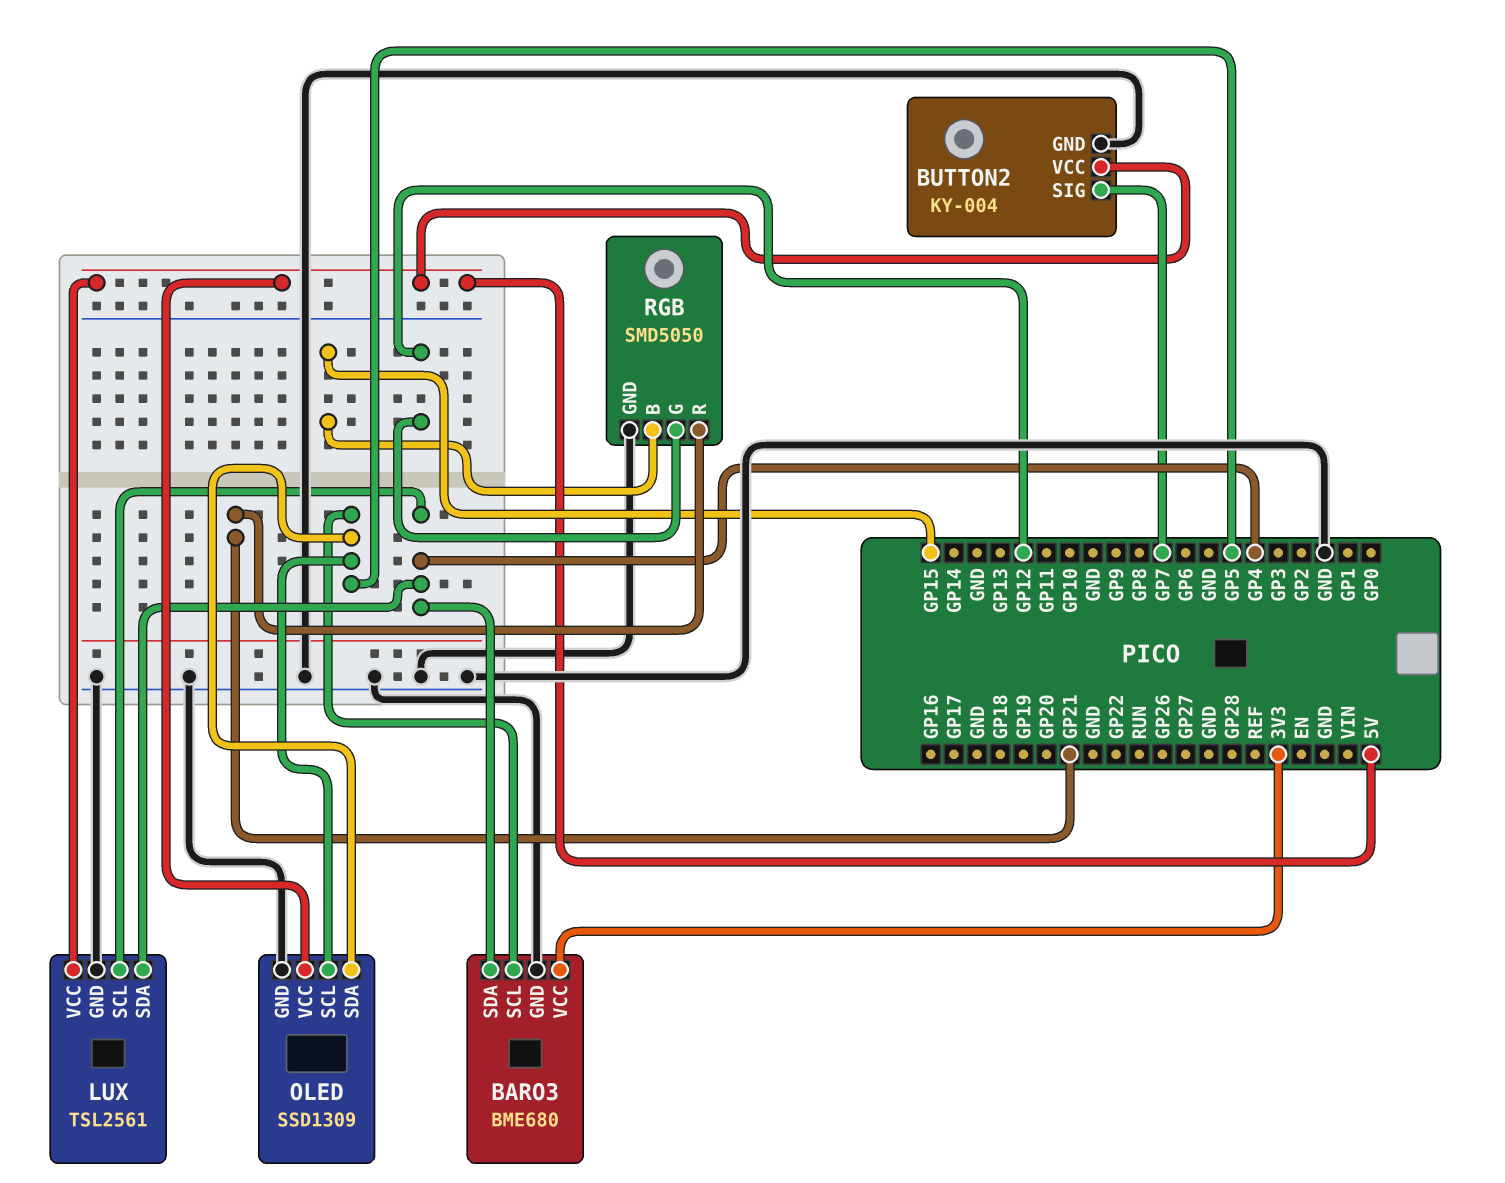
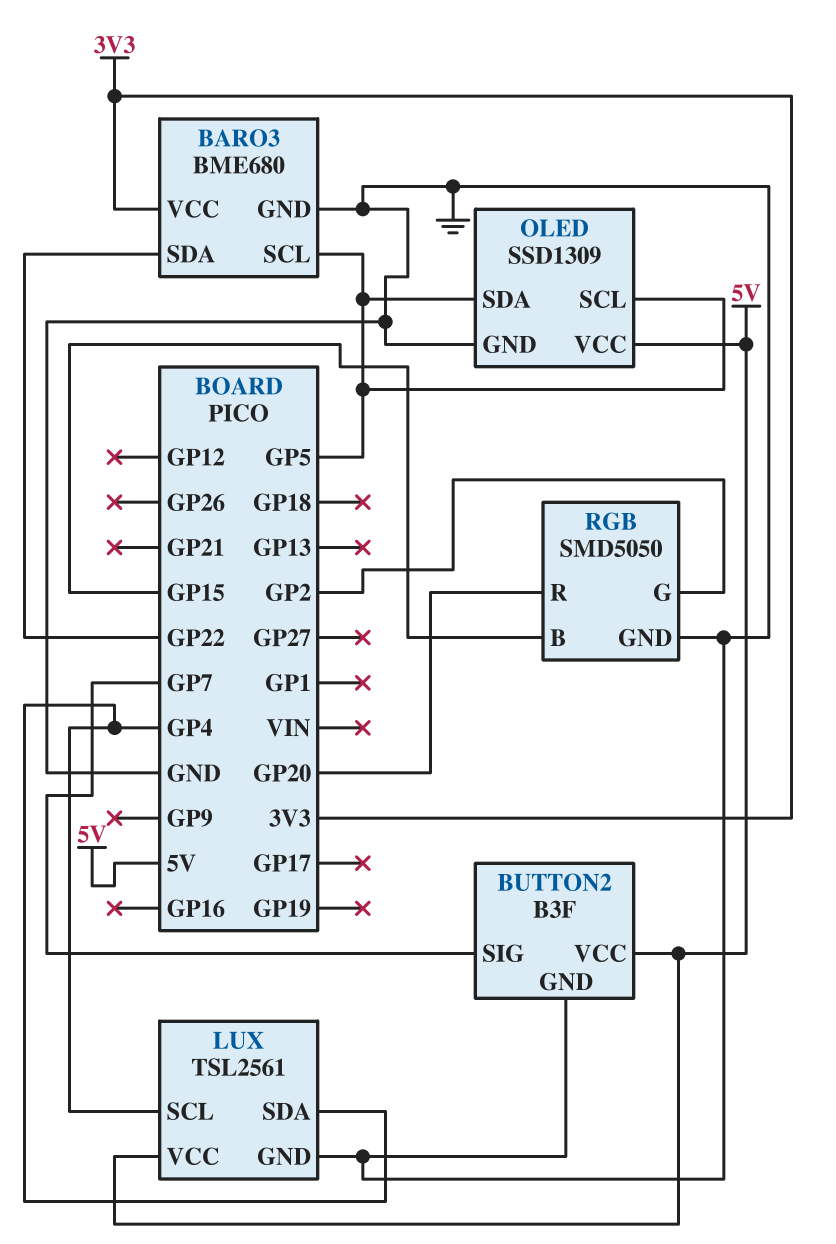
BARO3 pin SDA: GP4 -> GP22
BUTTON2: KY-004 -> B3F
RGB pin G: GP12 -> GP2
RGB pin R: GP21 -> GP20

